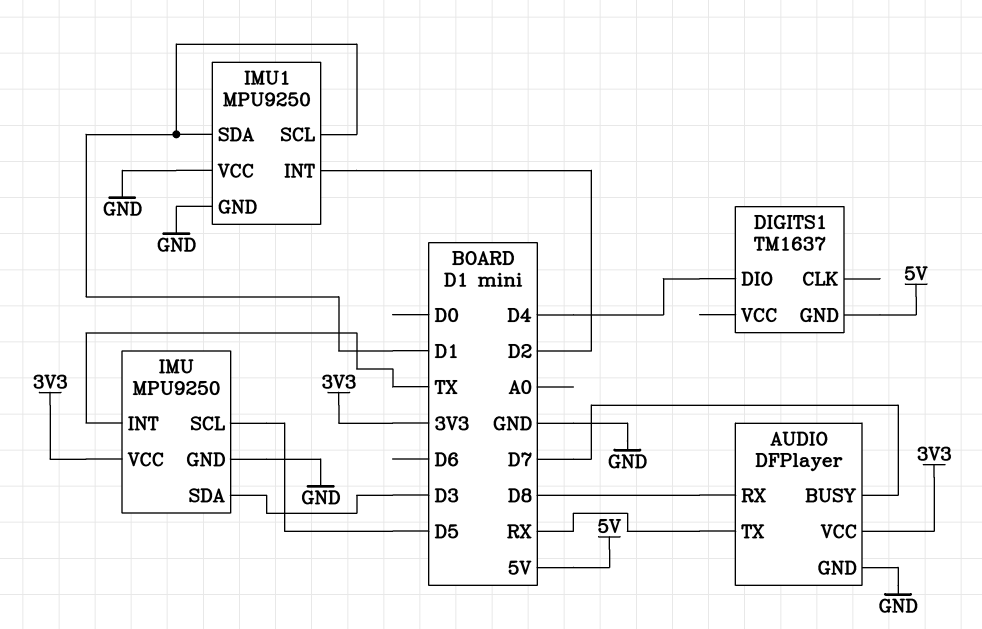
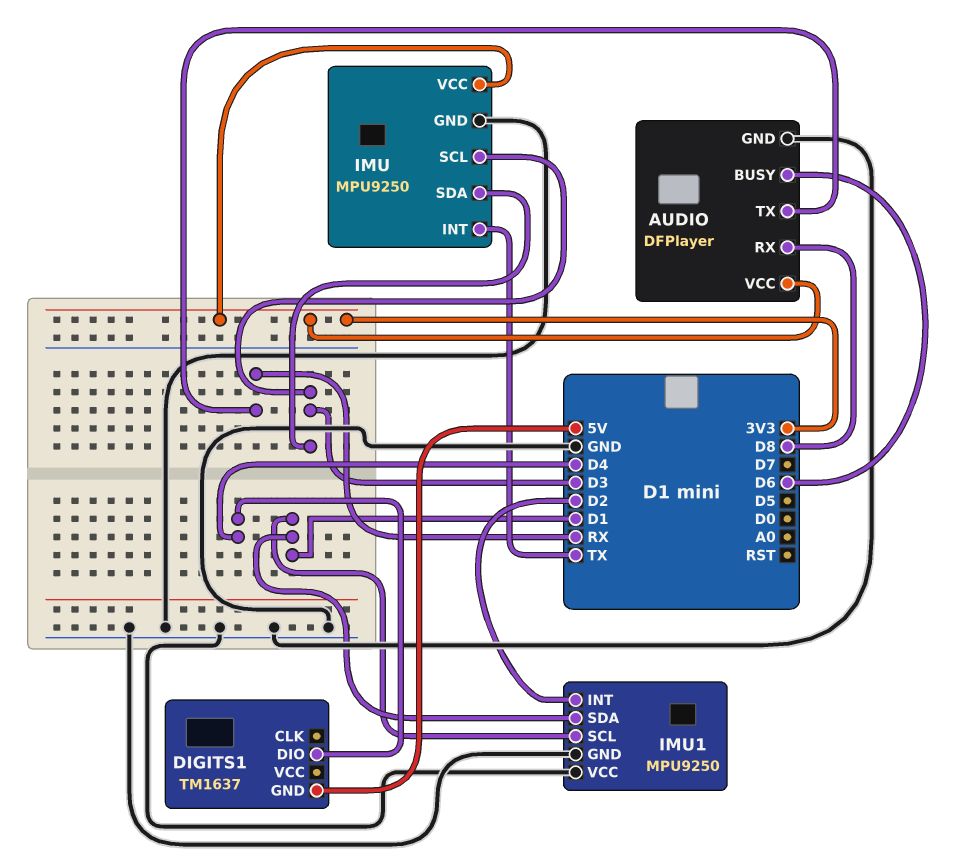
AUDIO pin BUSY: D7 -> D6
IMU pin SCL: D5 -> D3

